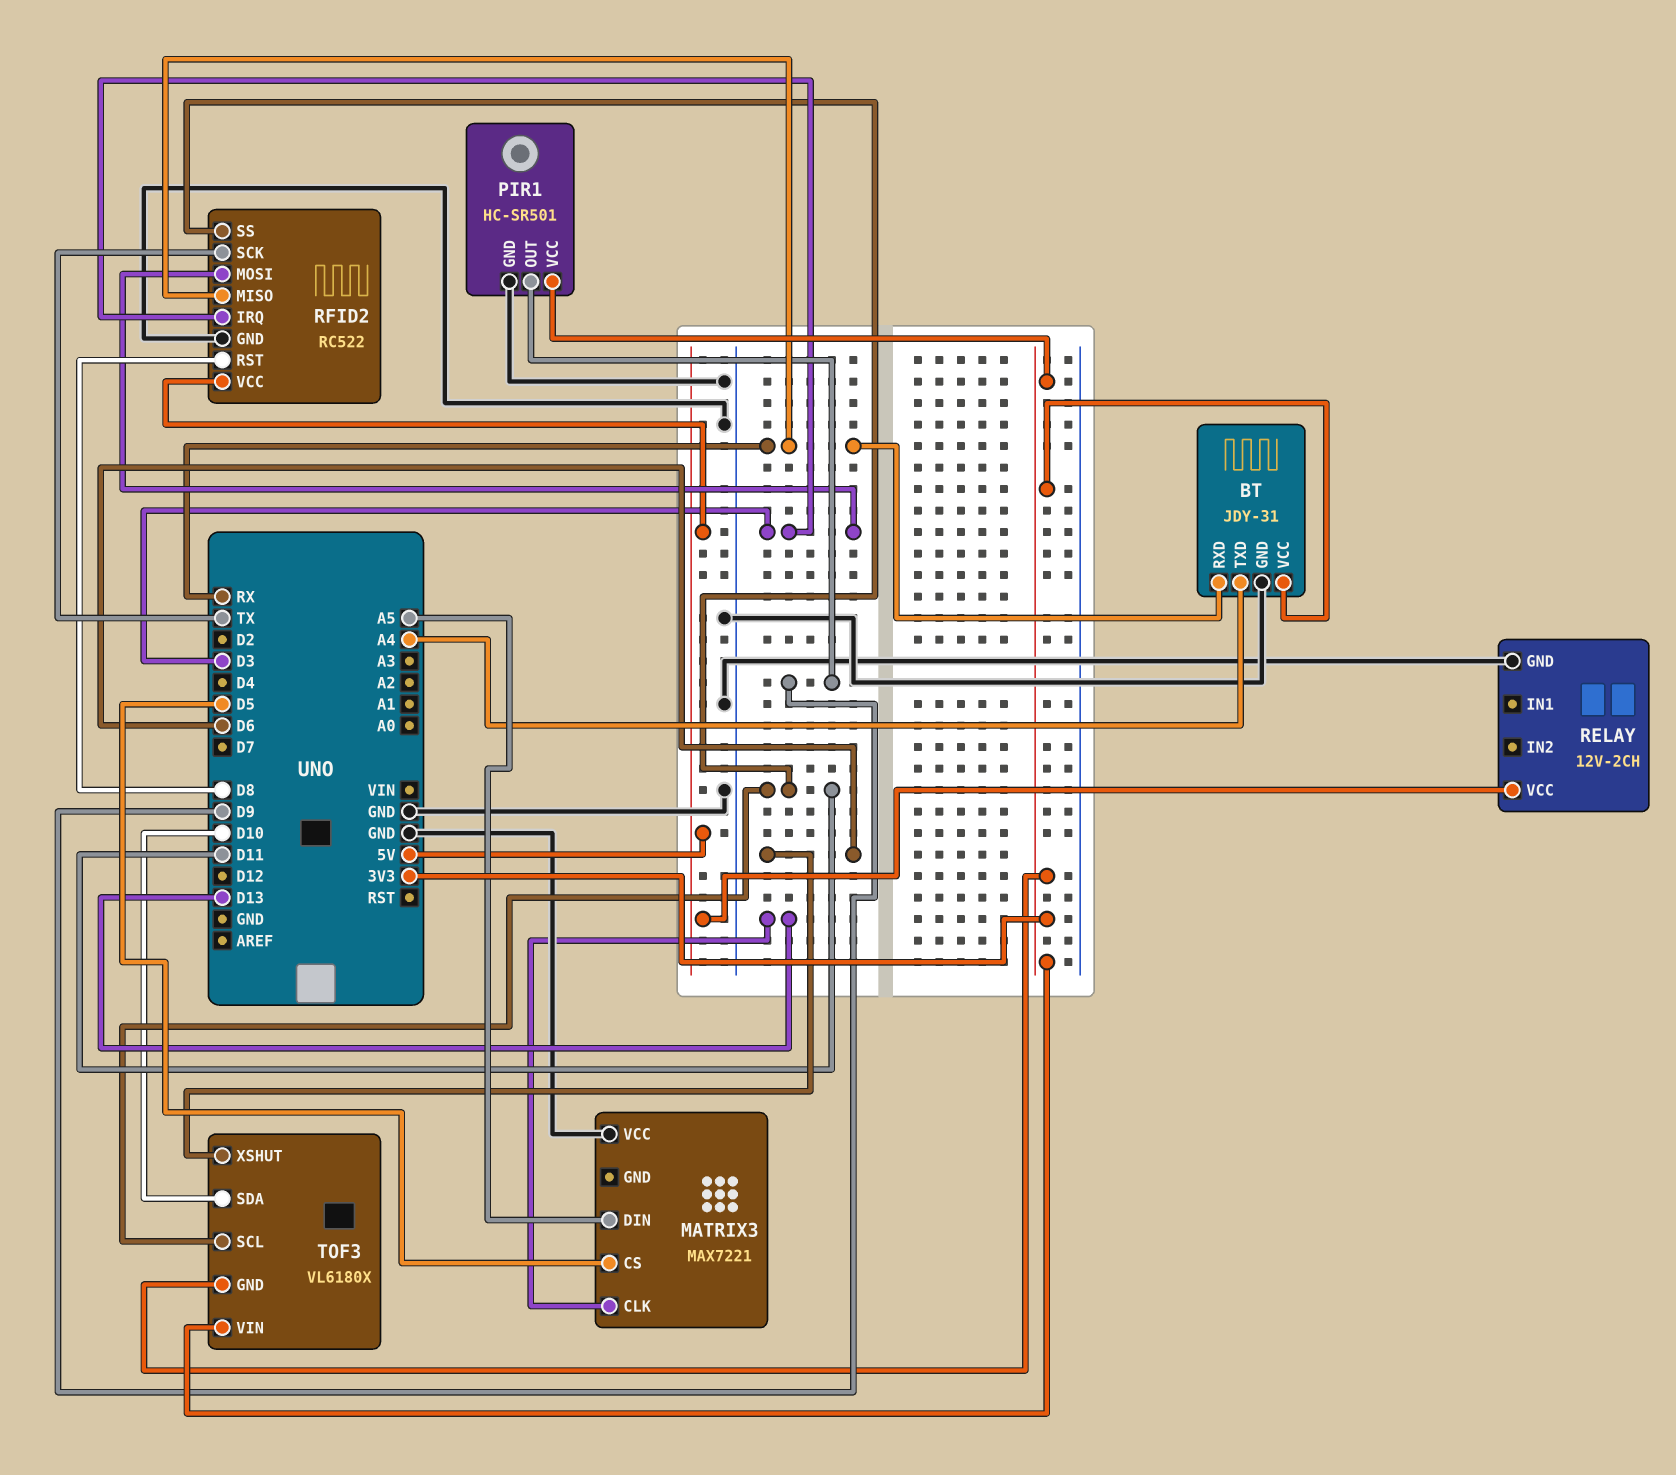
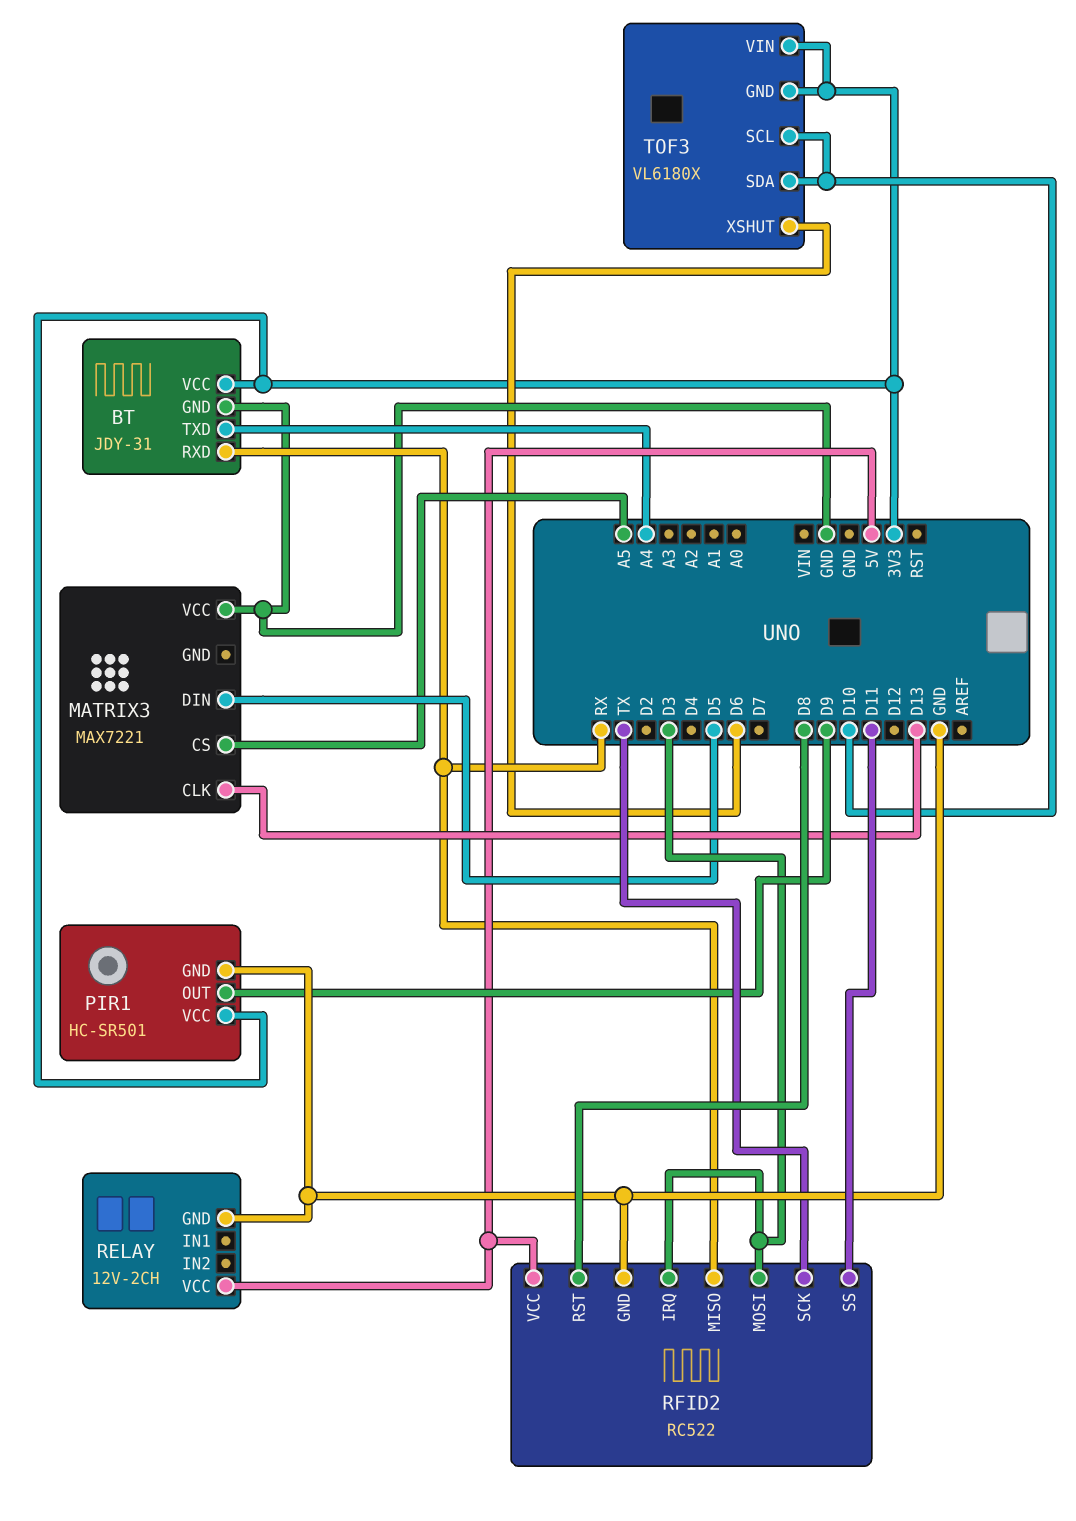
MATRIX3 pin CS: D5 -> A5
MATRIX3 pin DIN: A5 -> D5
TOF3 pin SCL: D11 -> D10

